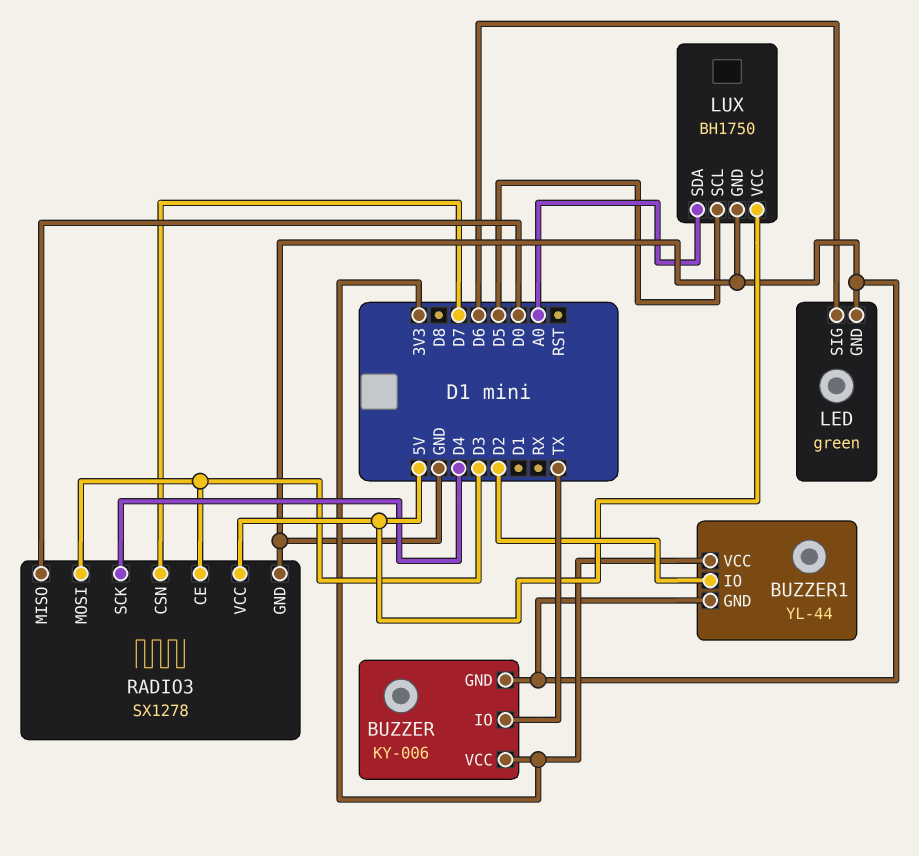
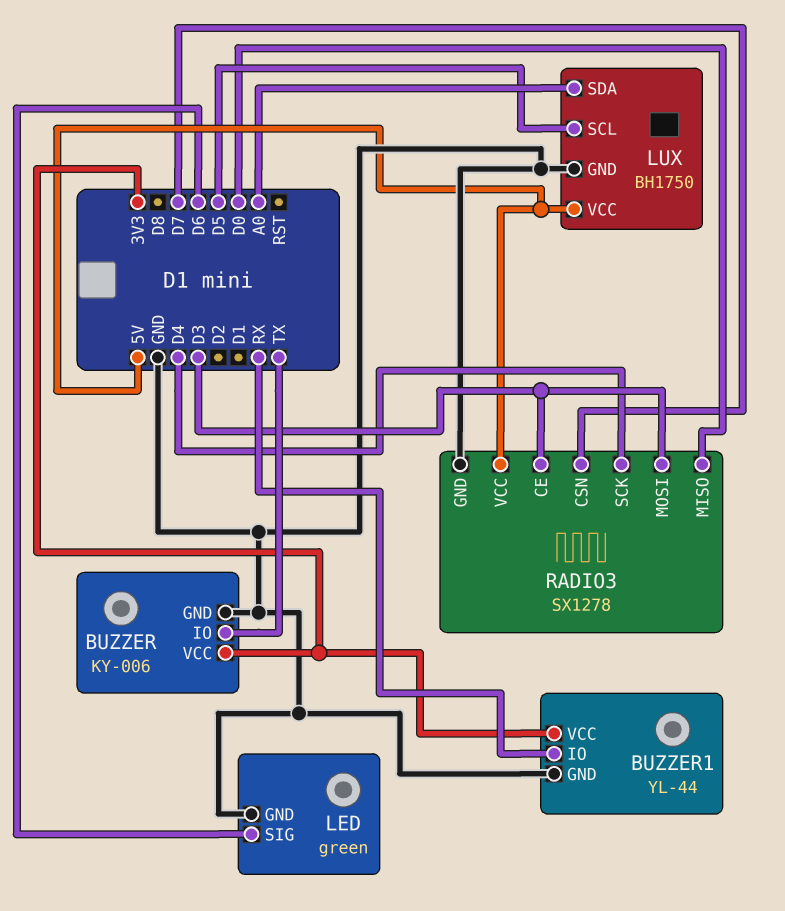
BUZZER1 pin IO: D2 -> RX

